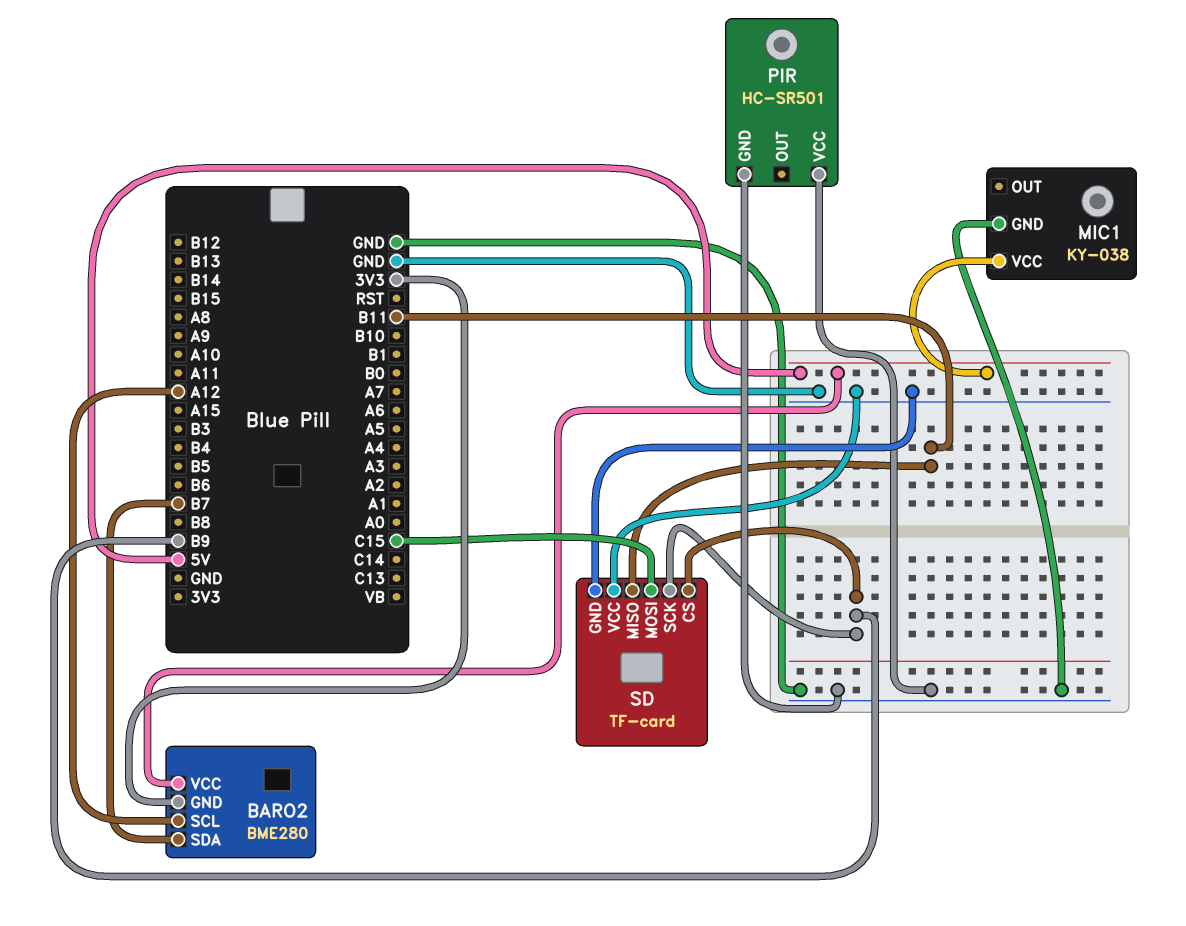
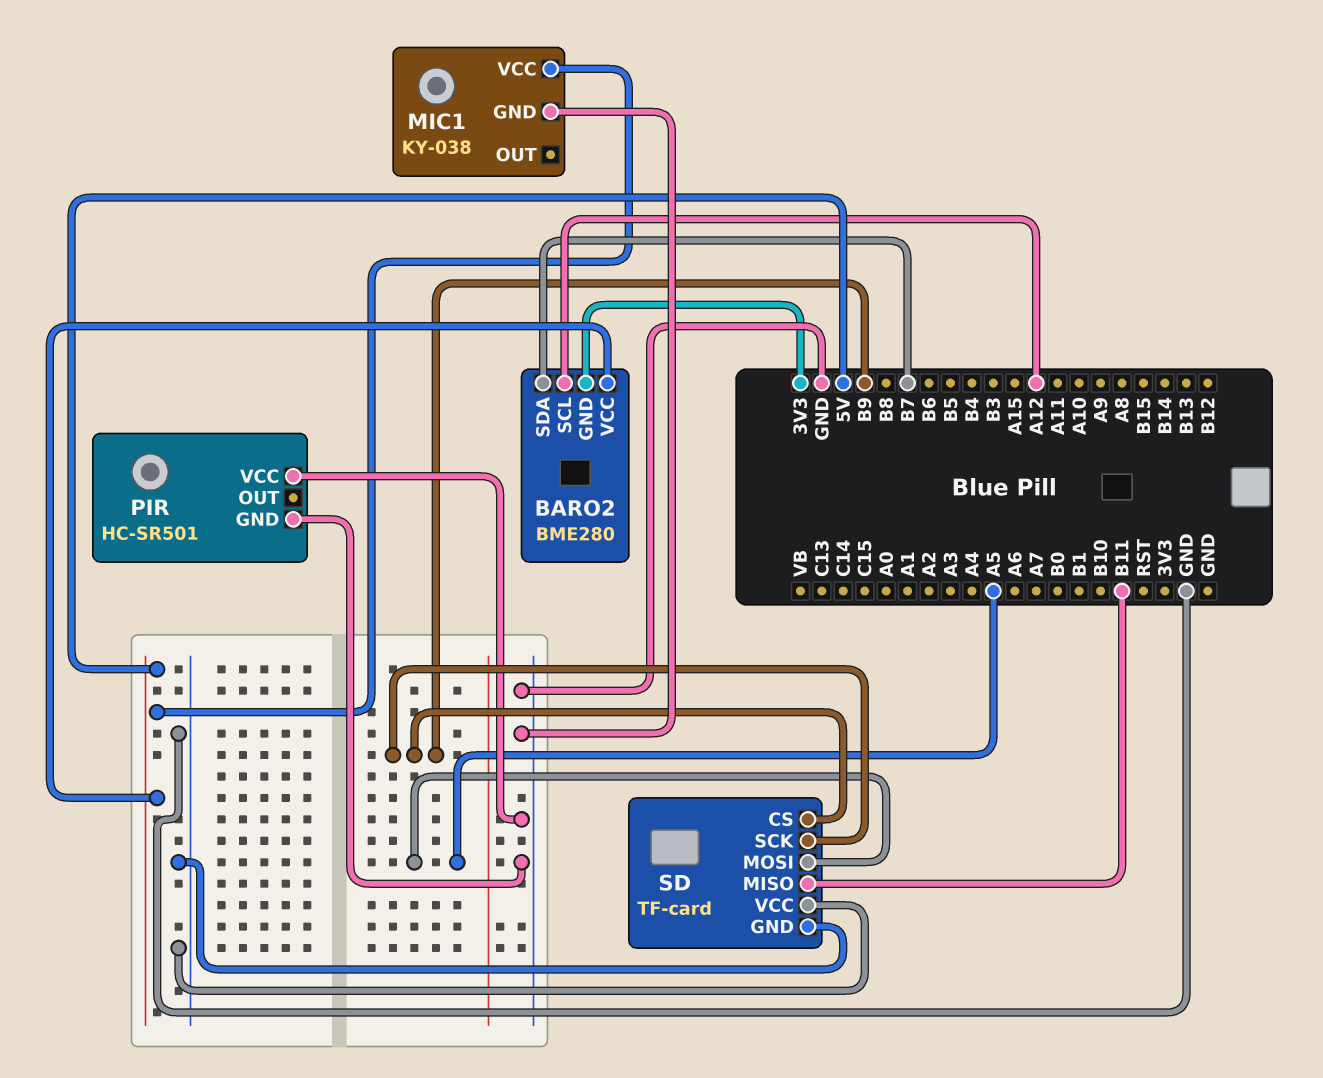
SD pin MOSI: C15 -> A5

